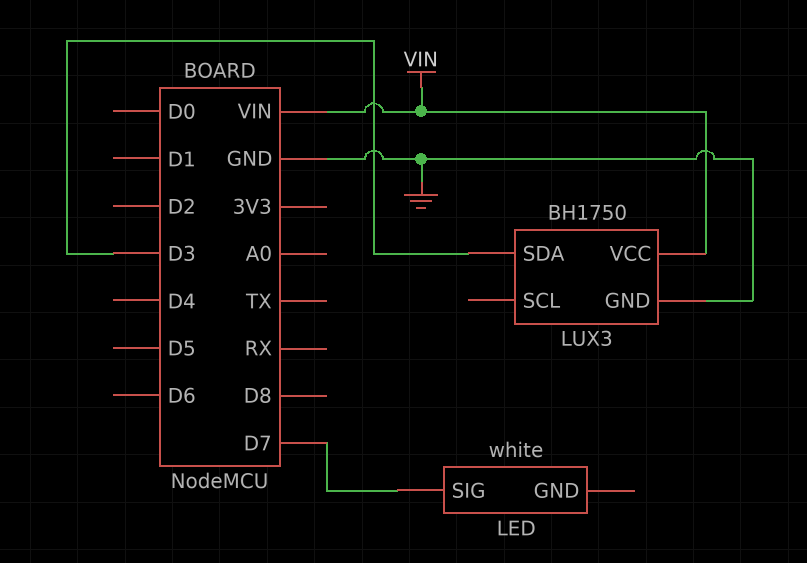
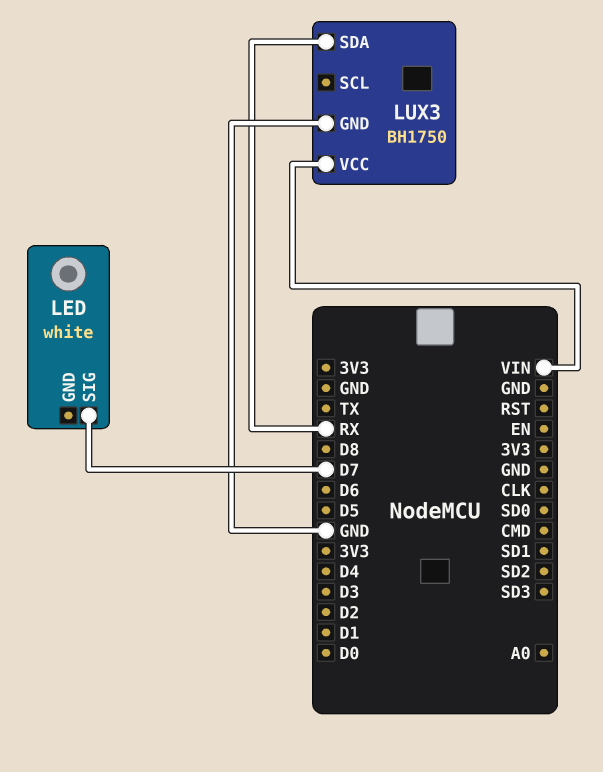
LUX3 pin SDA: D3 -> RX

